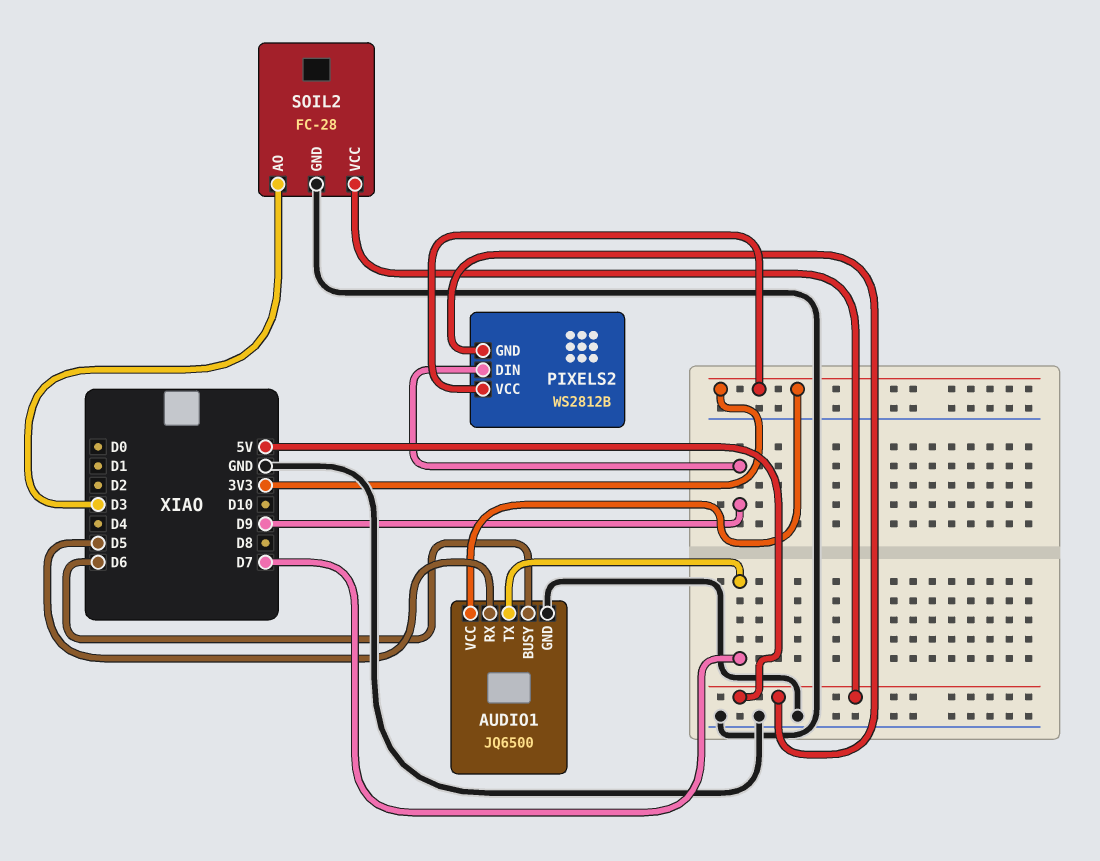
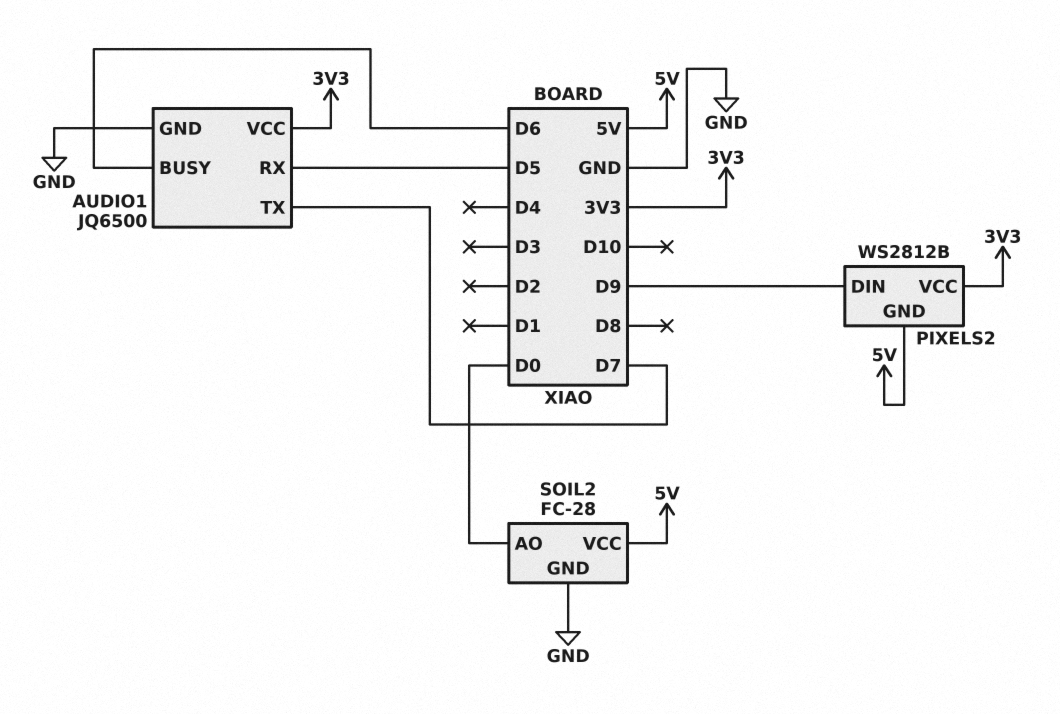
SOIL2 pin AO: D3 -> D0

